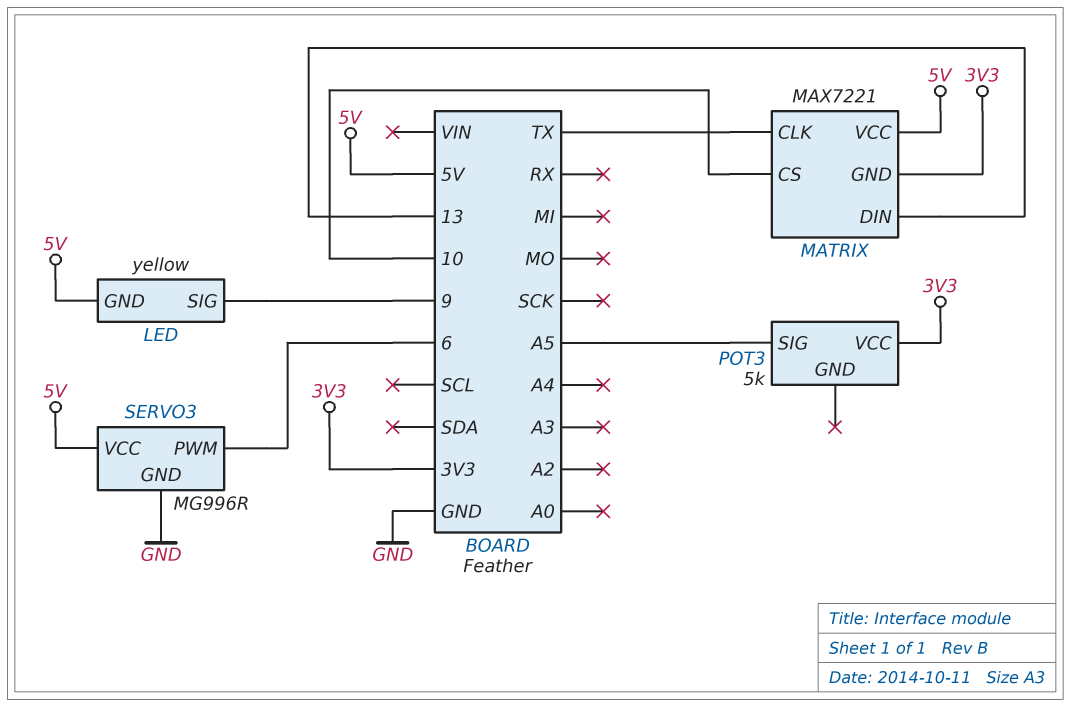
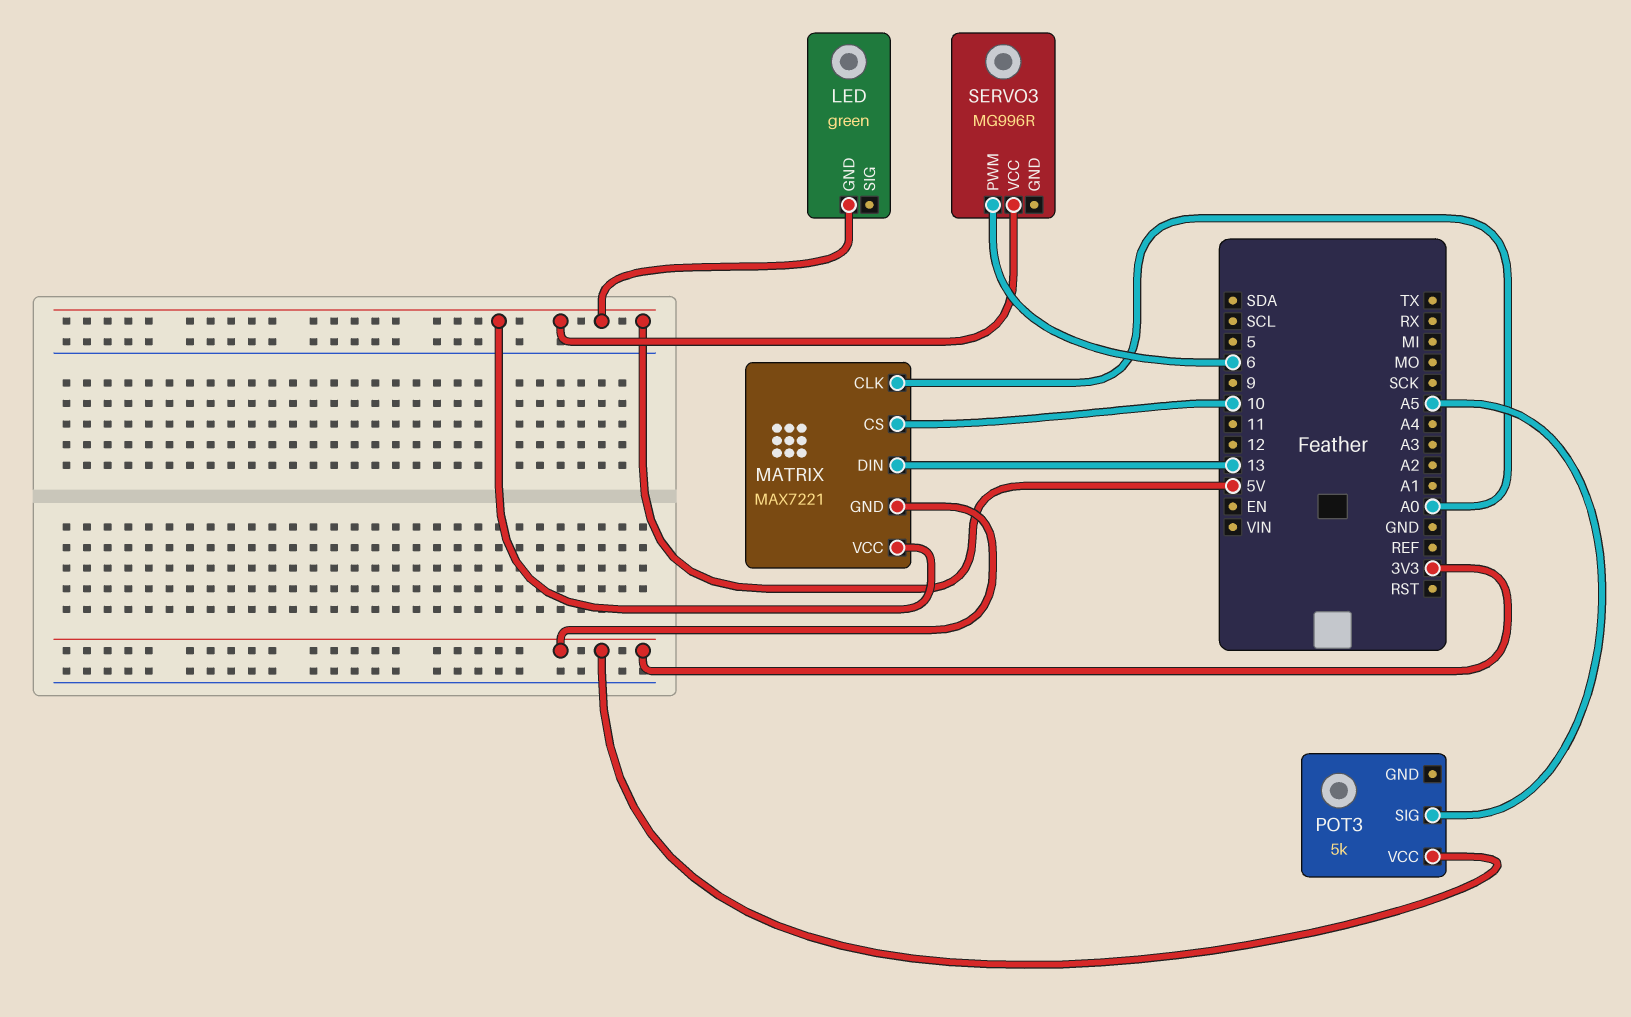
LED: yellow -> green
LED pin SIG: 9 -> none
MATRIX pin CLK: TX -> A0
SERVO3 pin GND: GND -> none

